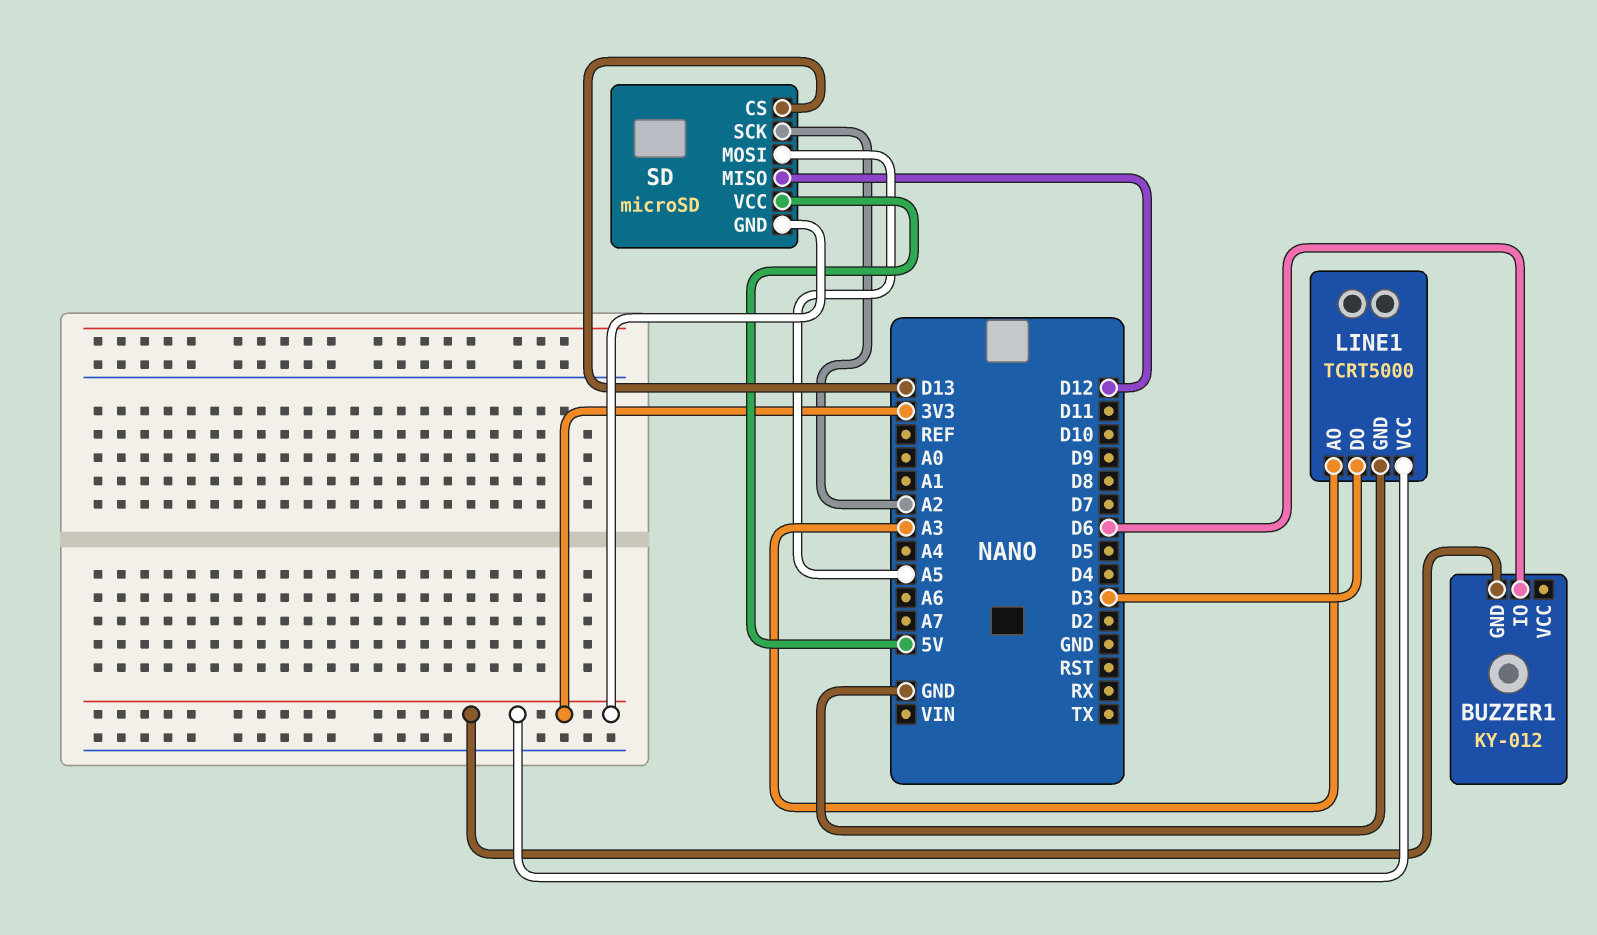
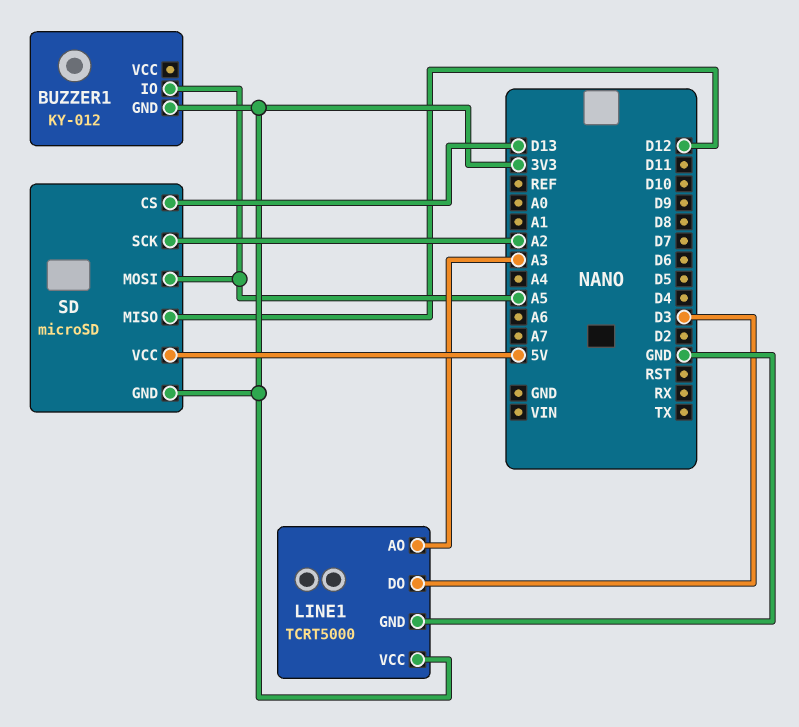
BUZZER1 pin IO: D6 -> A5

